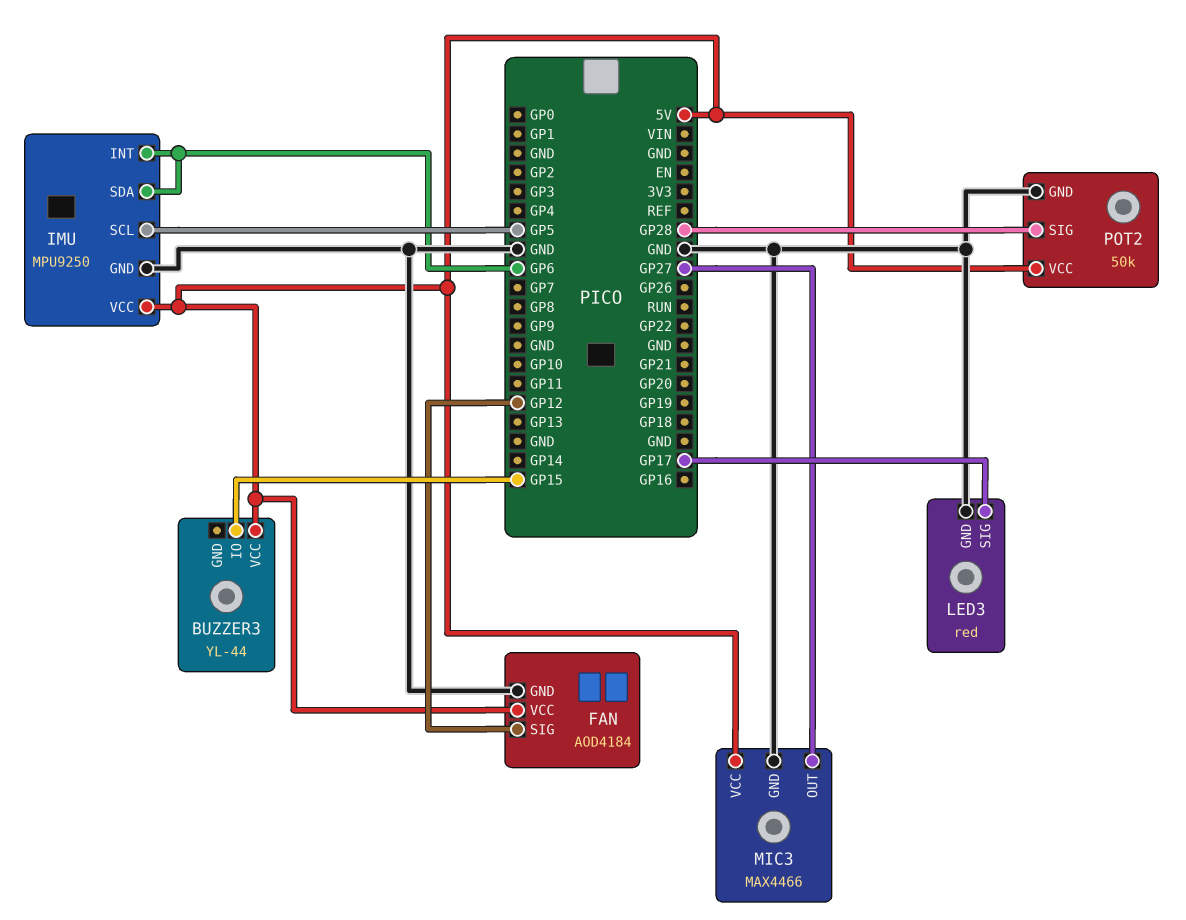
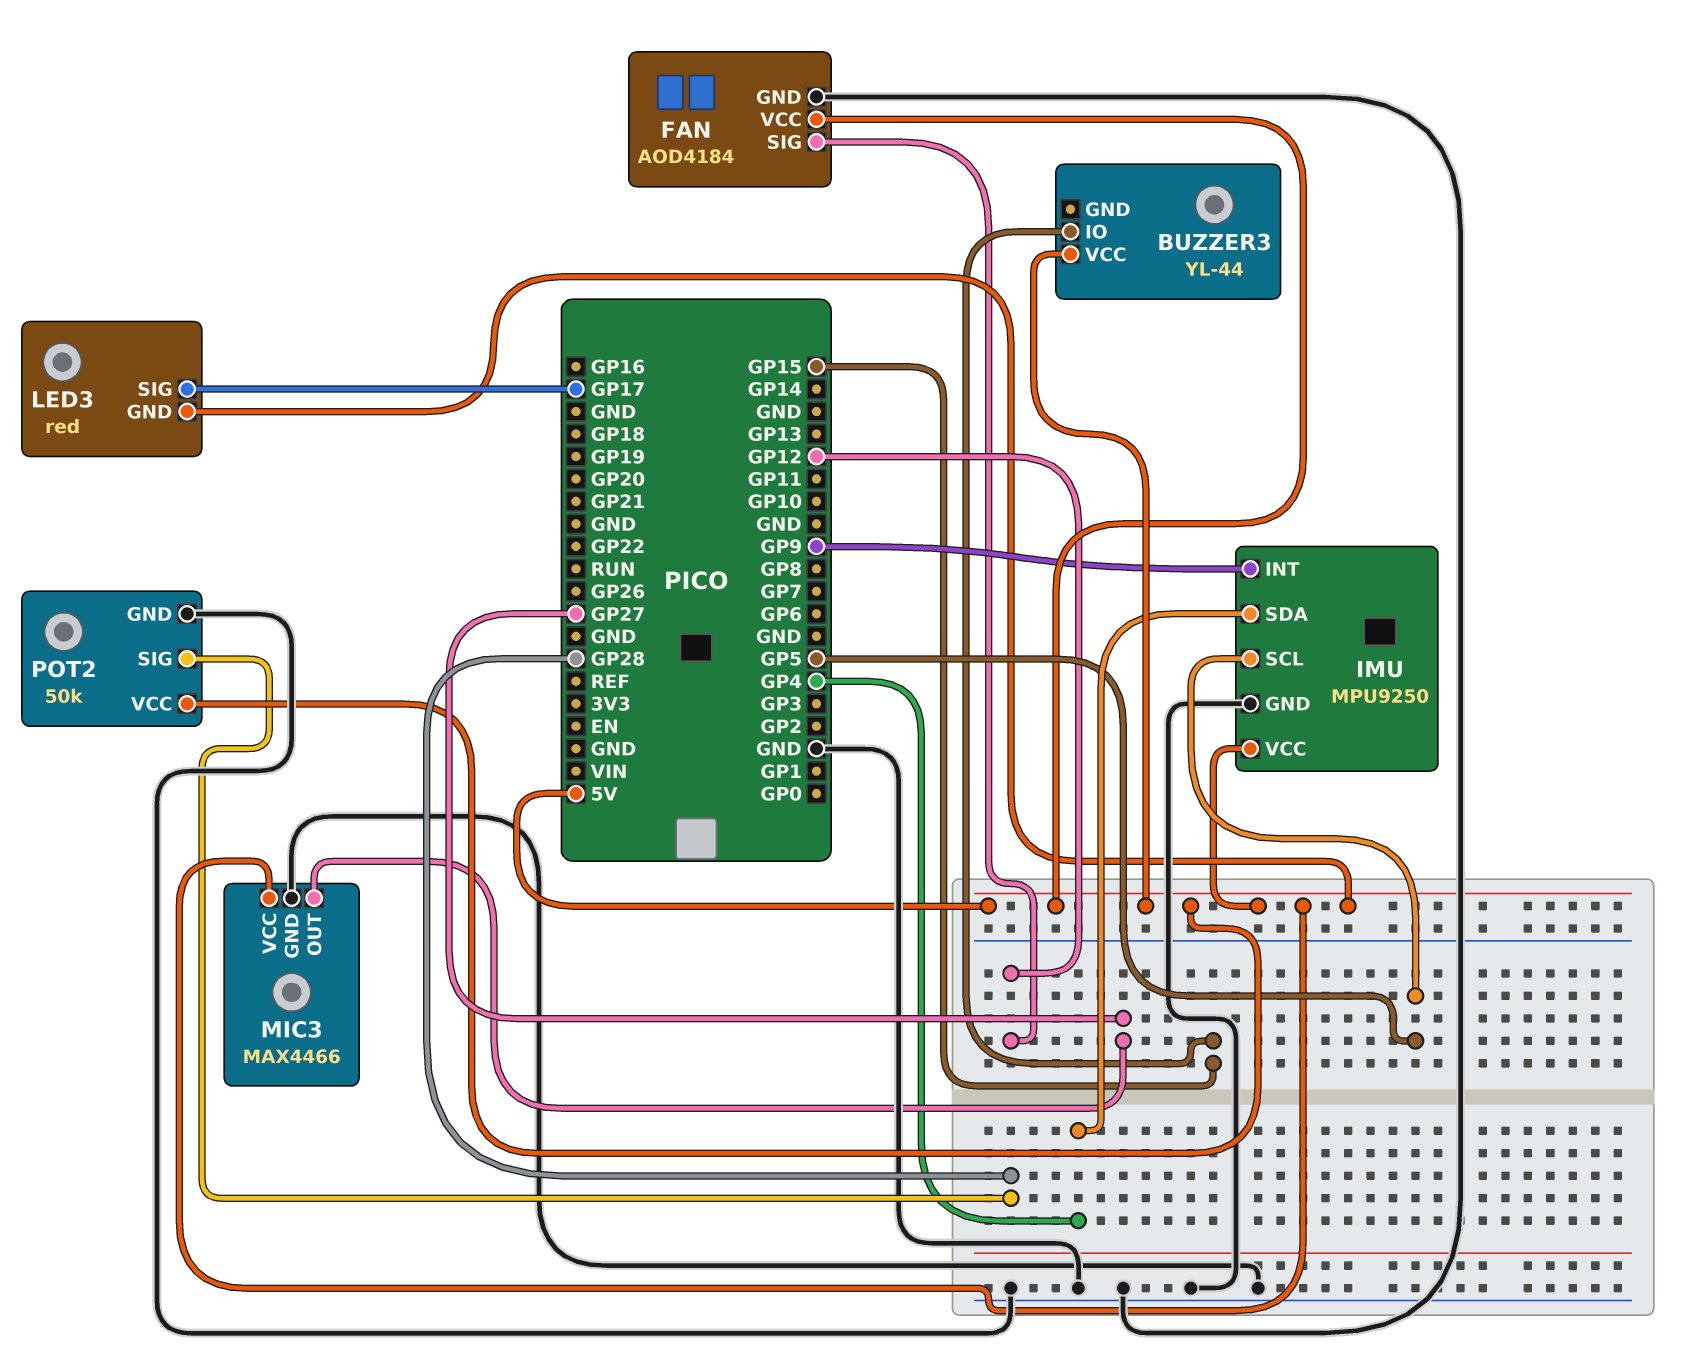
IMU pin INT: GP6 -> GP9
IMU pin SDA: GP6 -> GP4
LED3 pin GND: GND -> 5V

